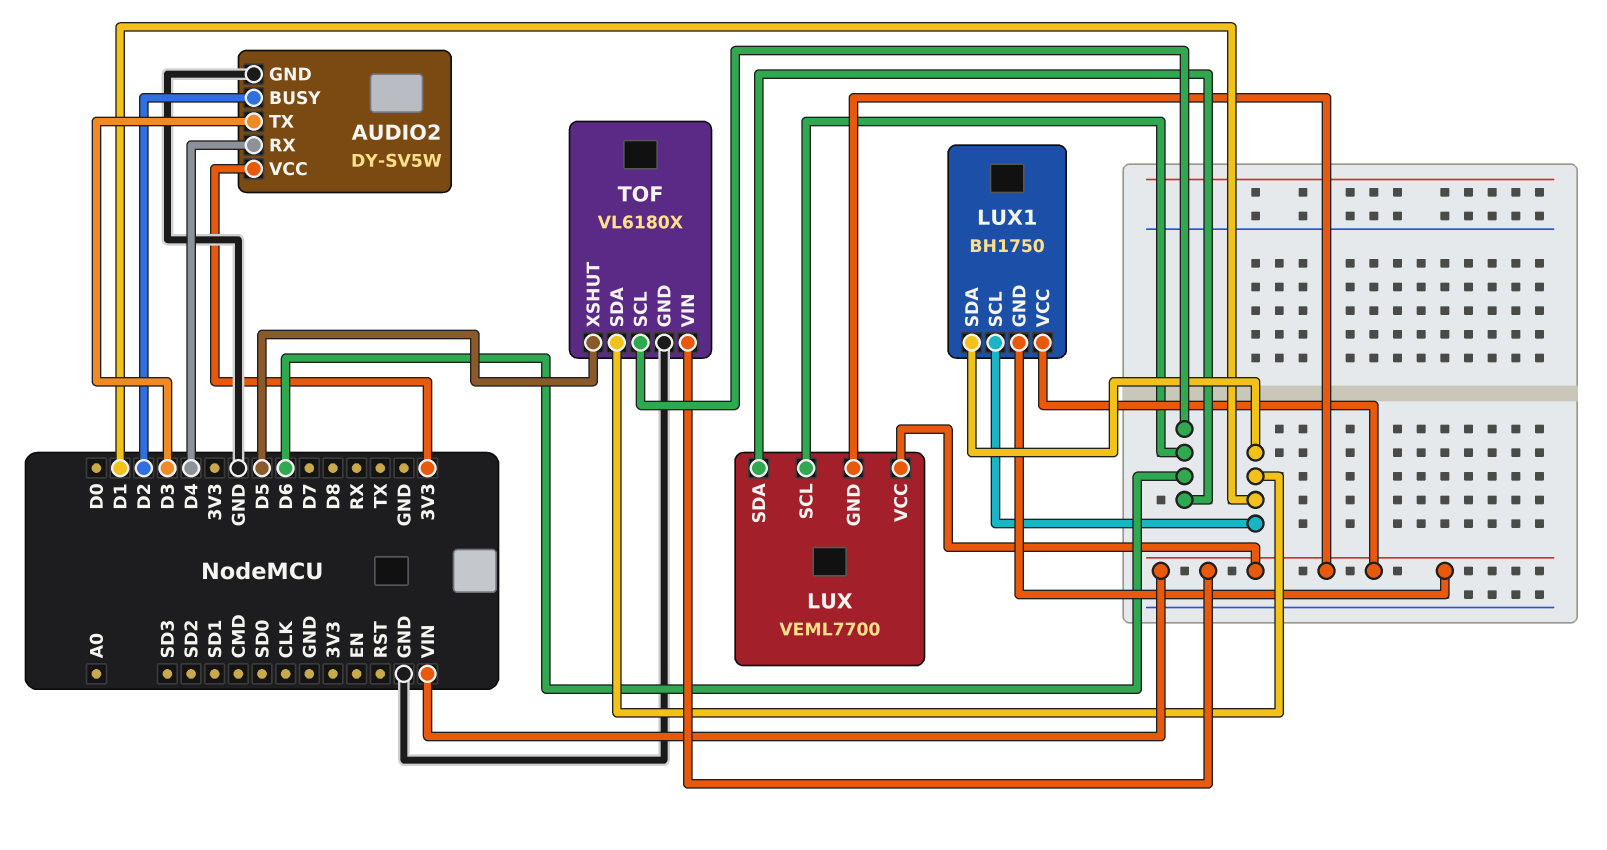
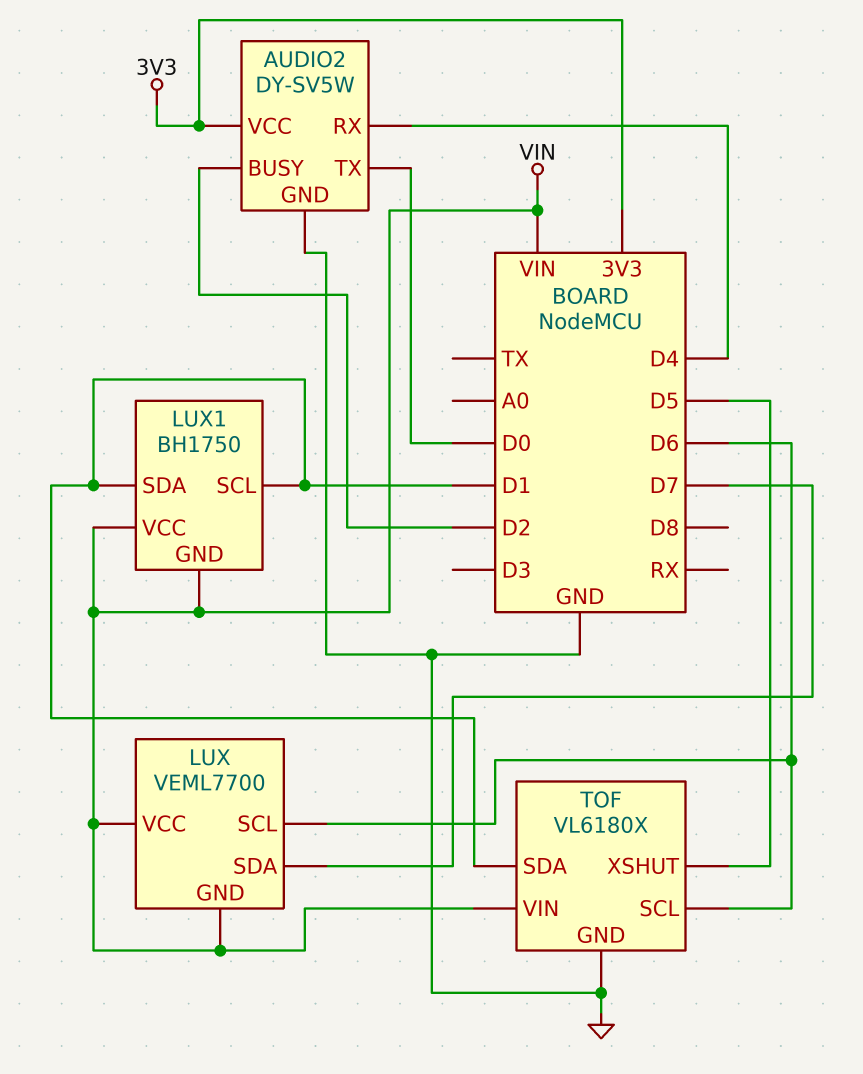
AUDIO2 pin TX: D3 -> D0
LUX pin SDA: D6 -> D7

